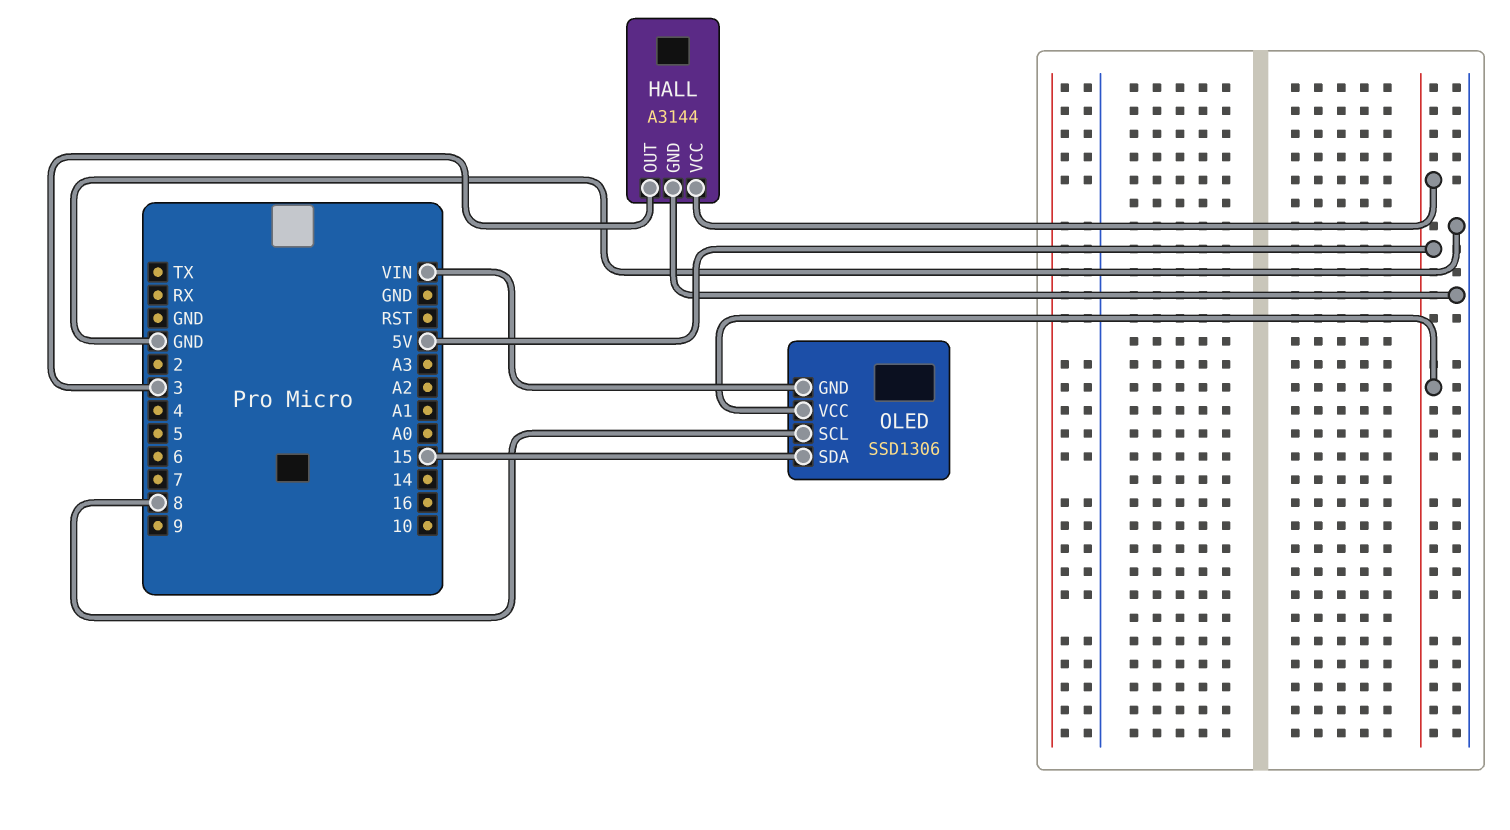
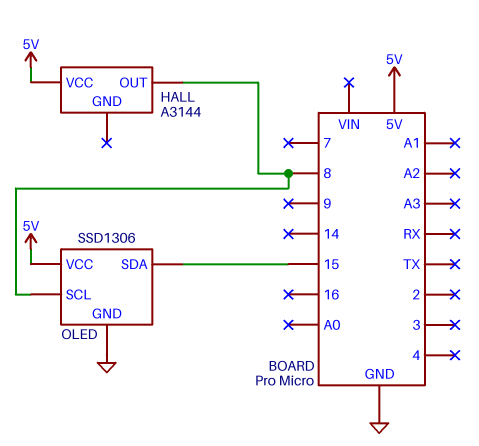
HALL pin GND: GND -> none
HALL pin OUT: 3 -> 8
OLED pin GND: VIN -> GND

